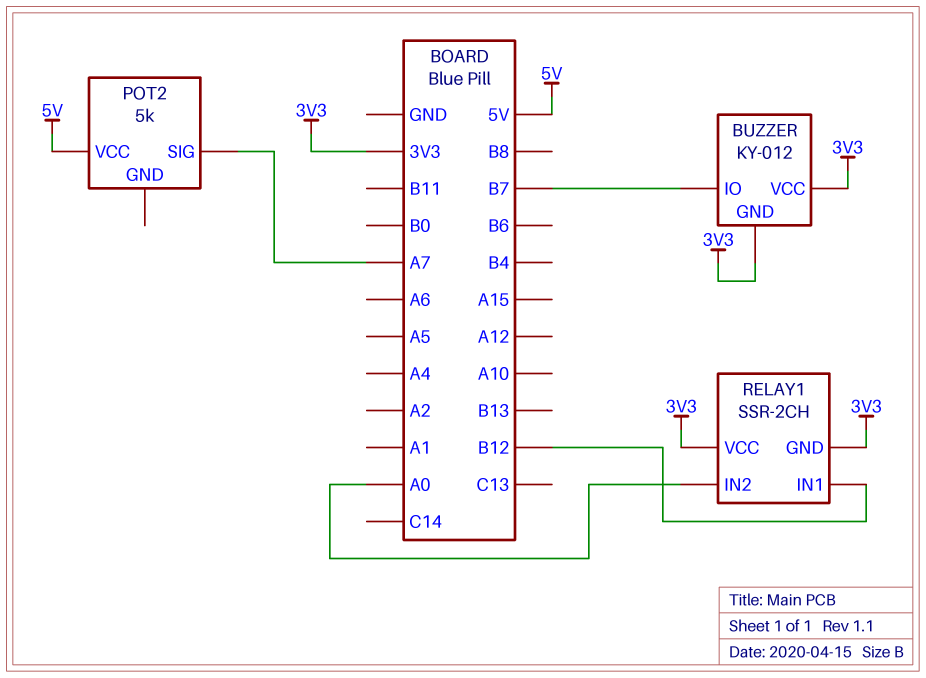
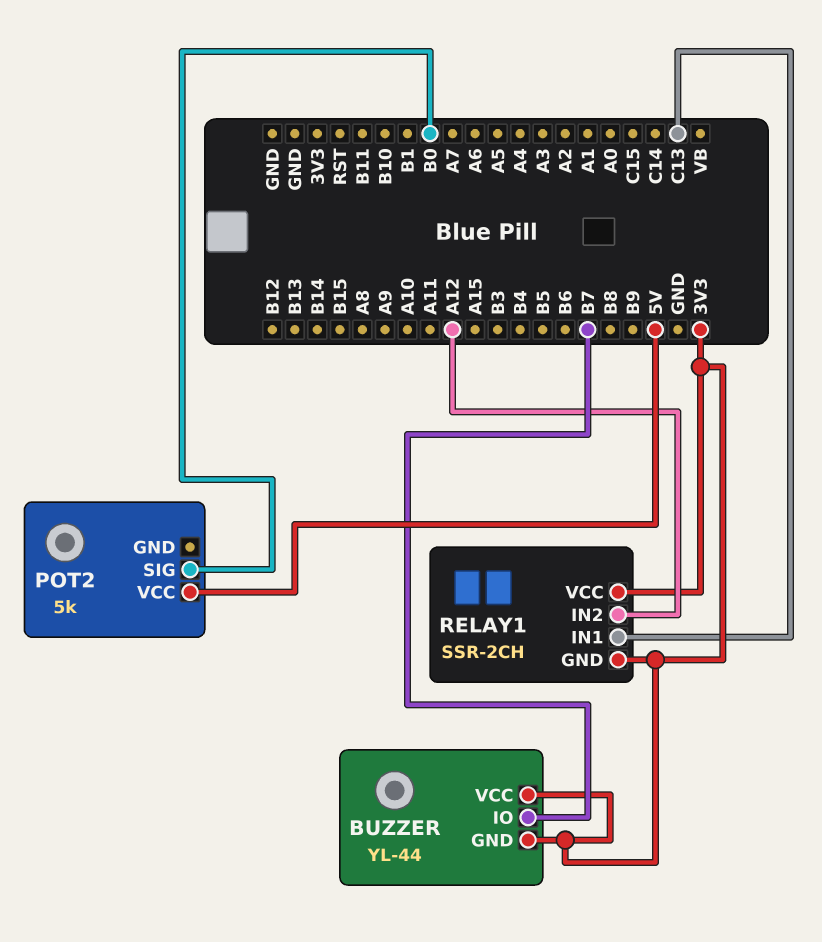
BUZZER: KY-012 -> YL-44
POT2 pin SIG: A7 -> B0
RELAY1 pin IN1: B12 -> C13
RELAY1 pin IN2: A0 -> A12

